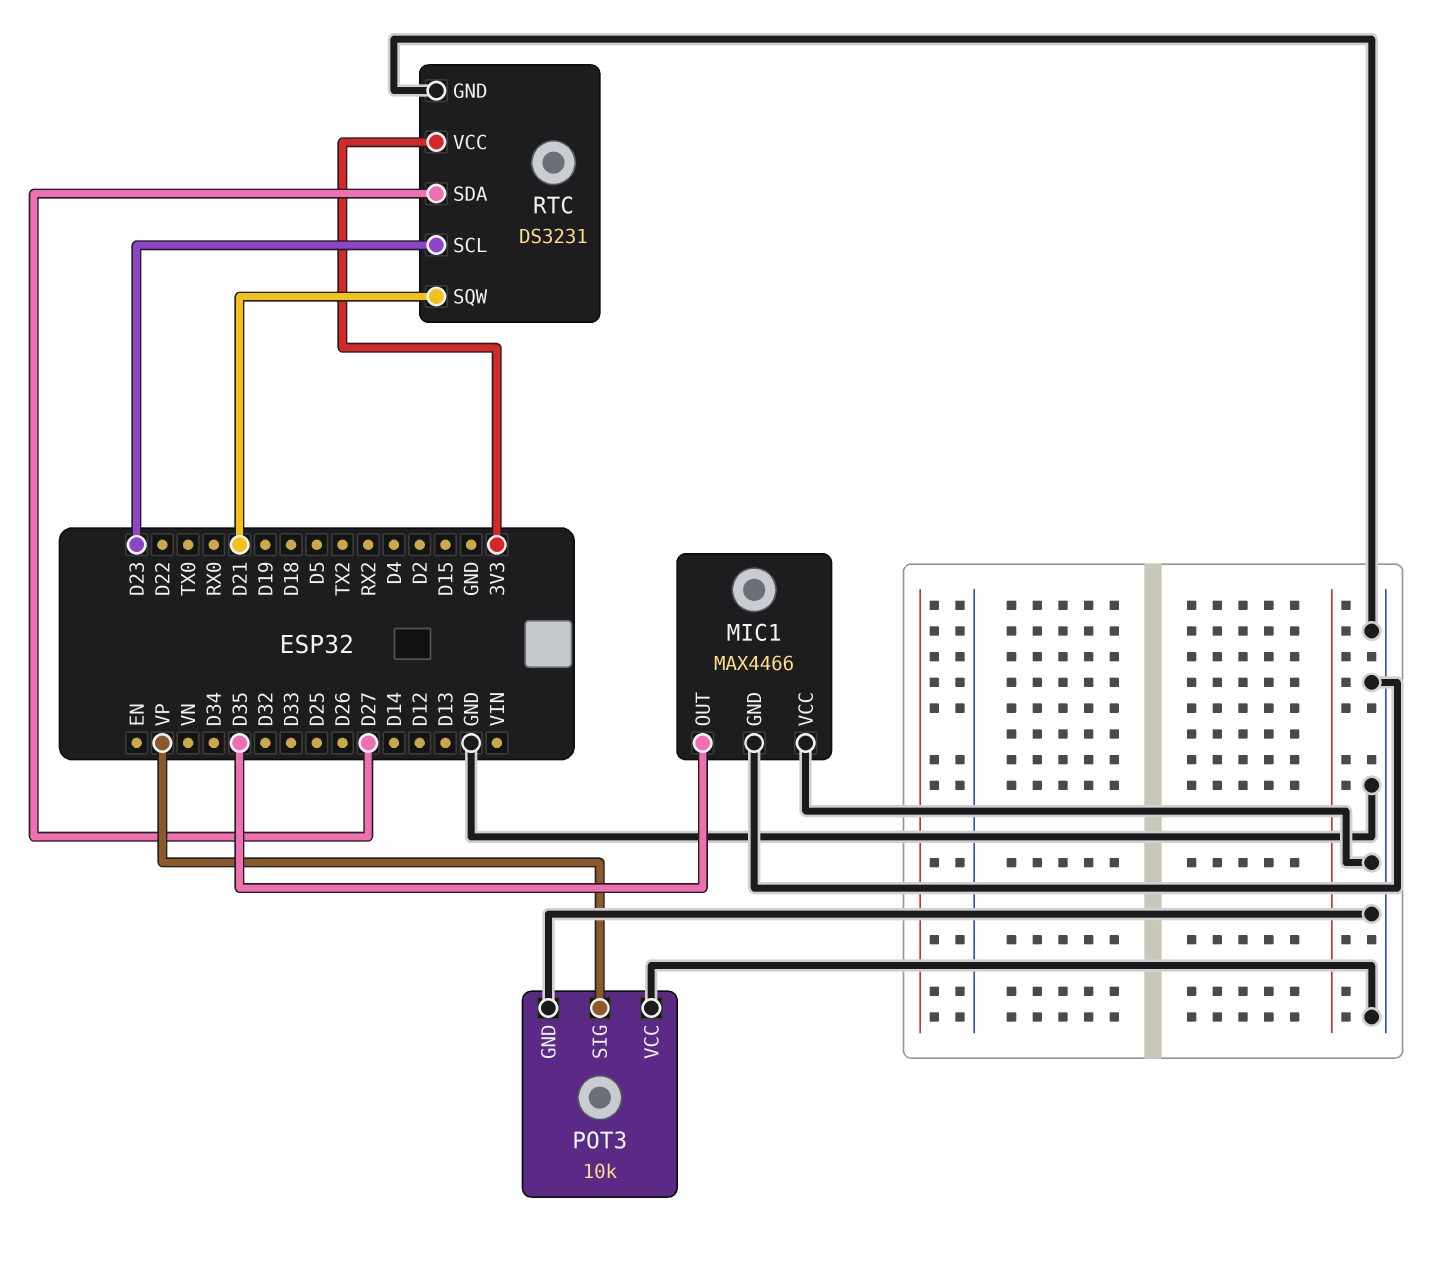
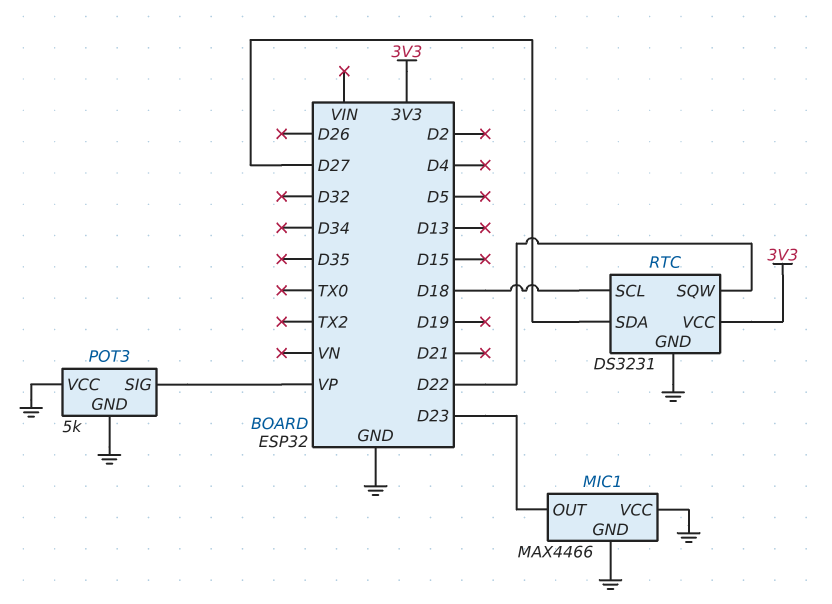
MIC1 pin OUT: D35 -> D23
POT3: 10k -> 5k
RTC pin SCL: D23 -> D18
RTC pin SQW: D21 -> D22

